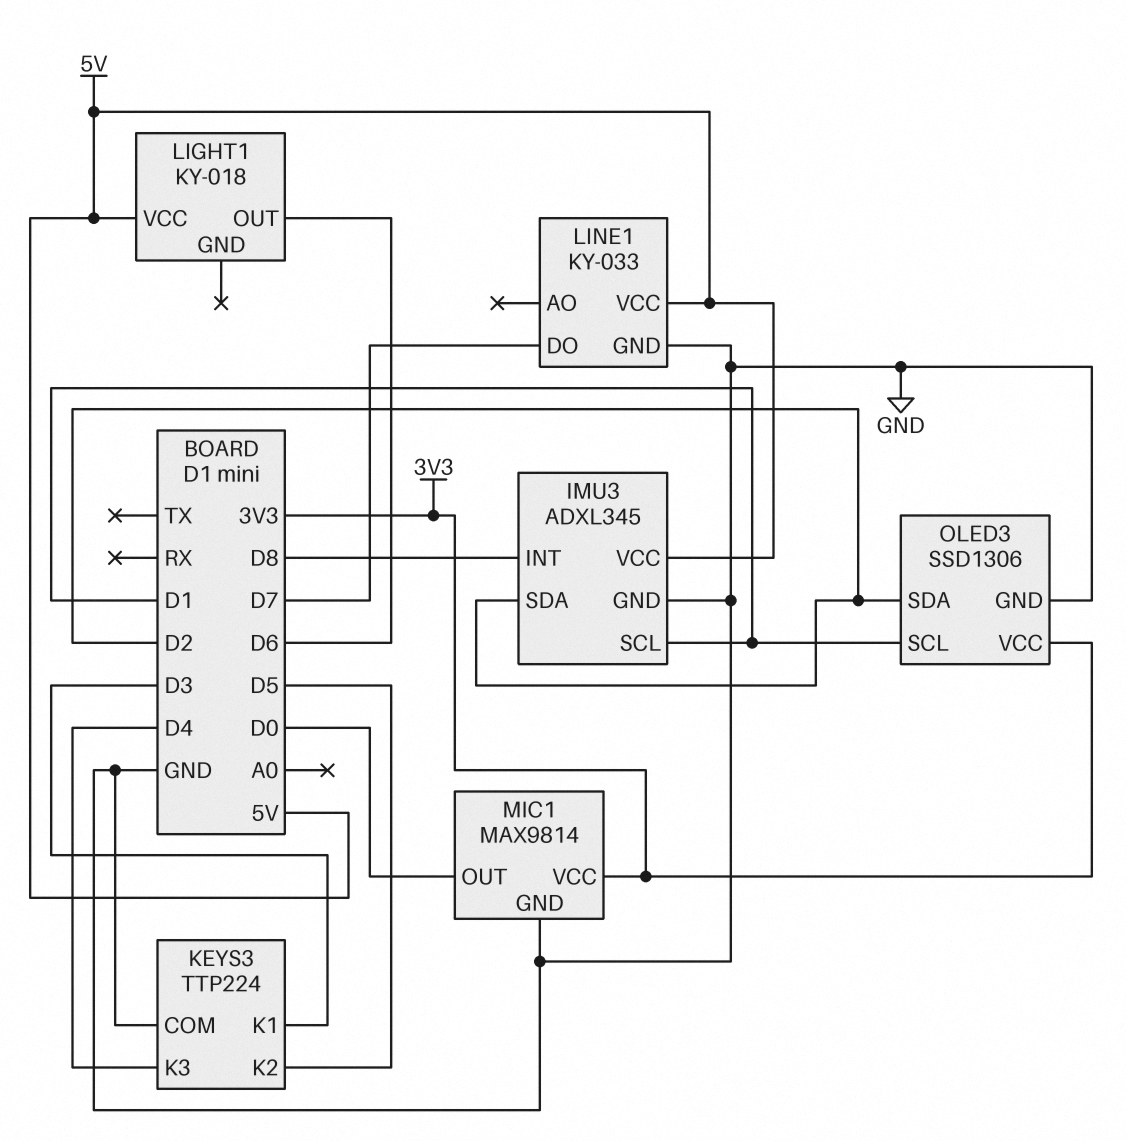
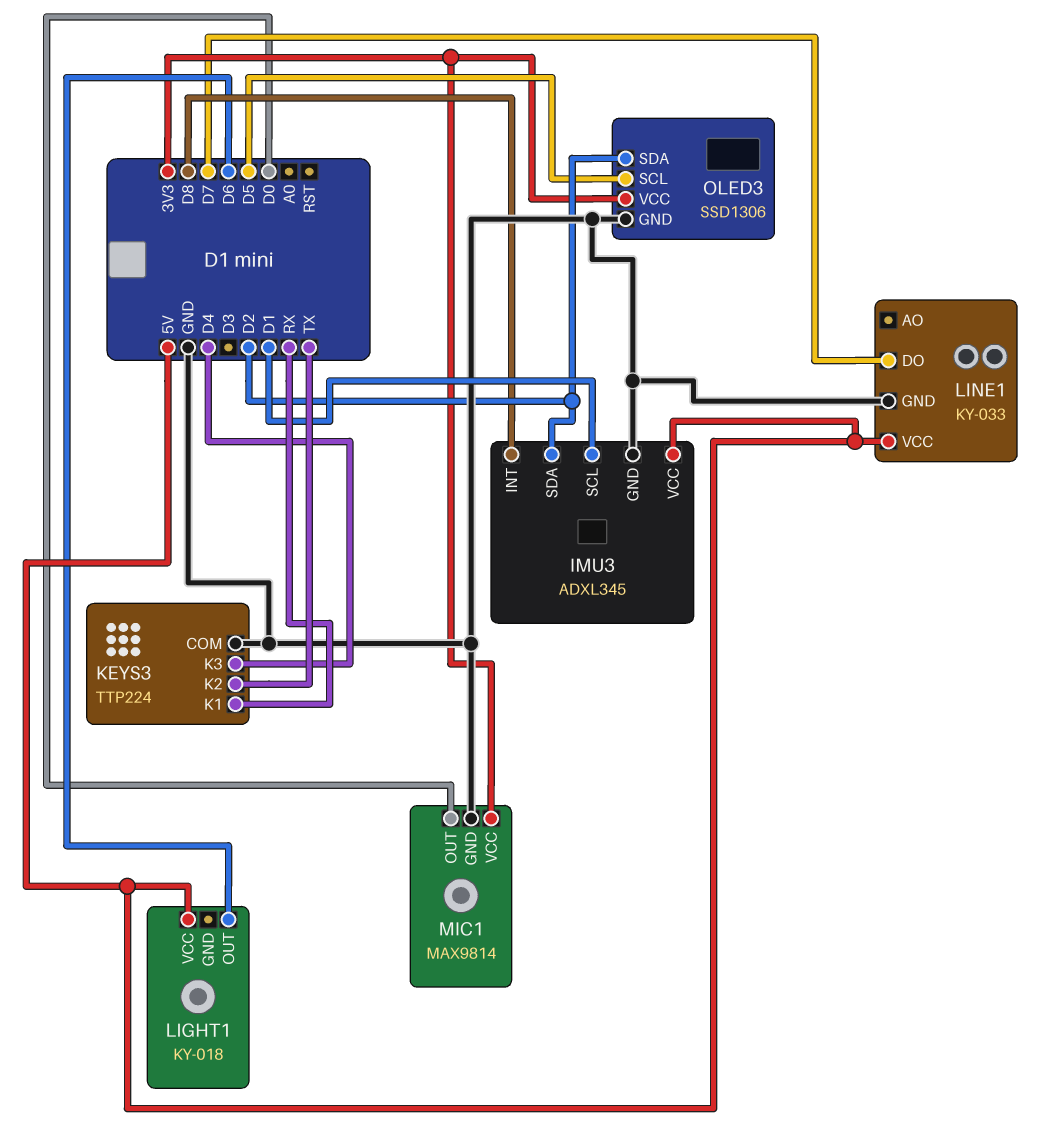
KEYS3 pin K1: D3 -> RX
KEYS3 pin K2: D5 -> TX
OLED3 pin SCL: D1 -> D5

